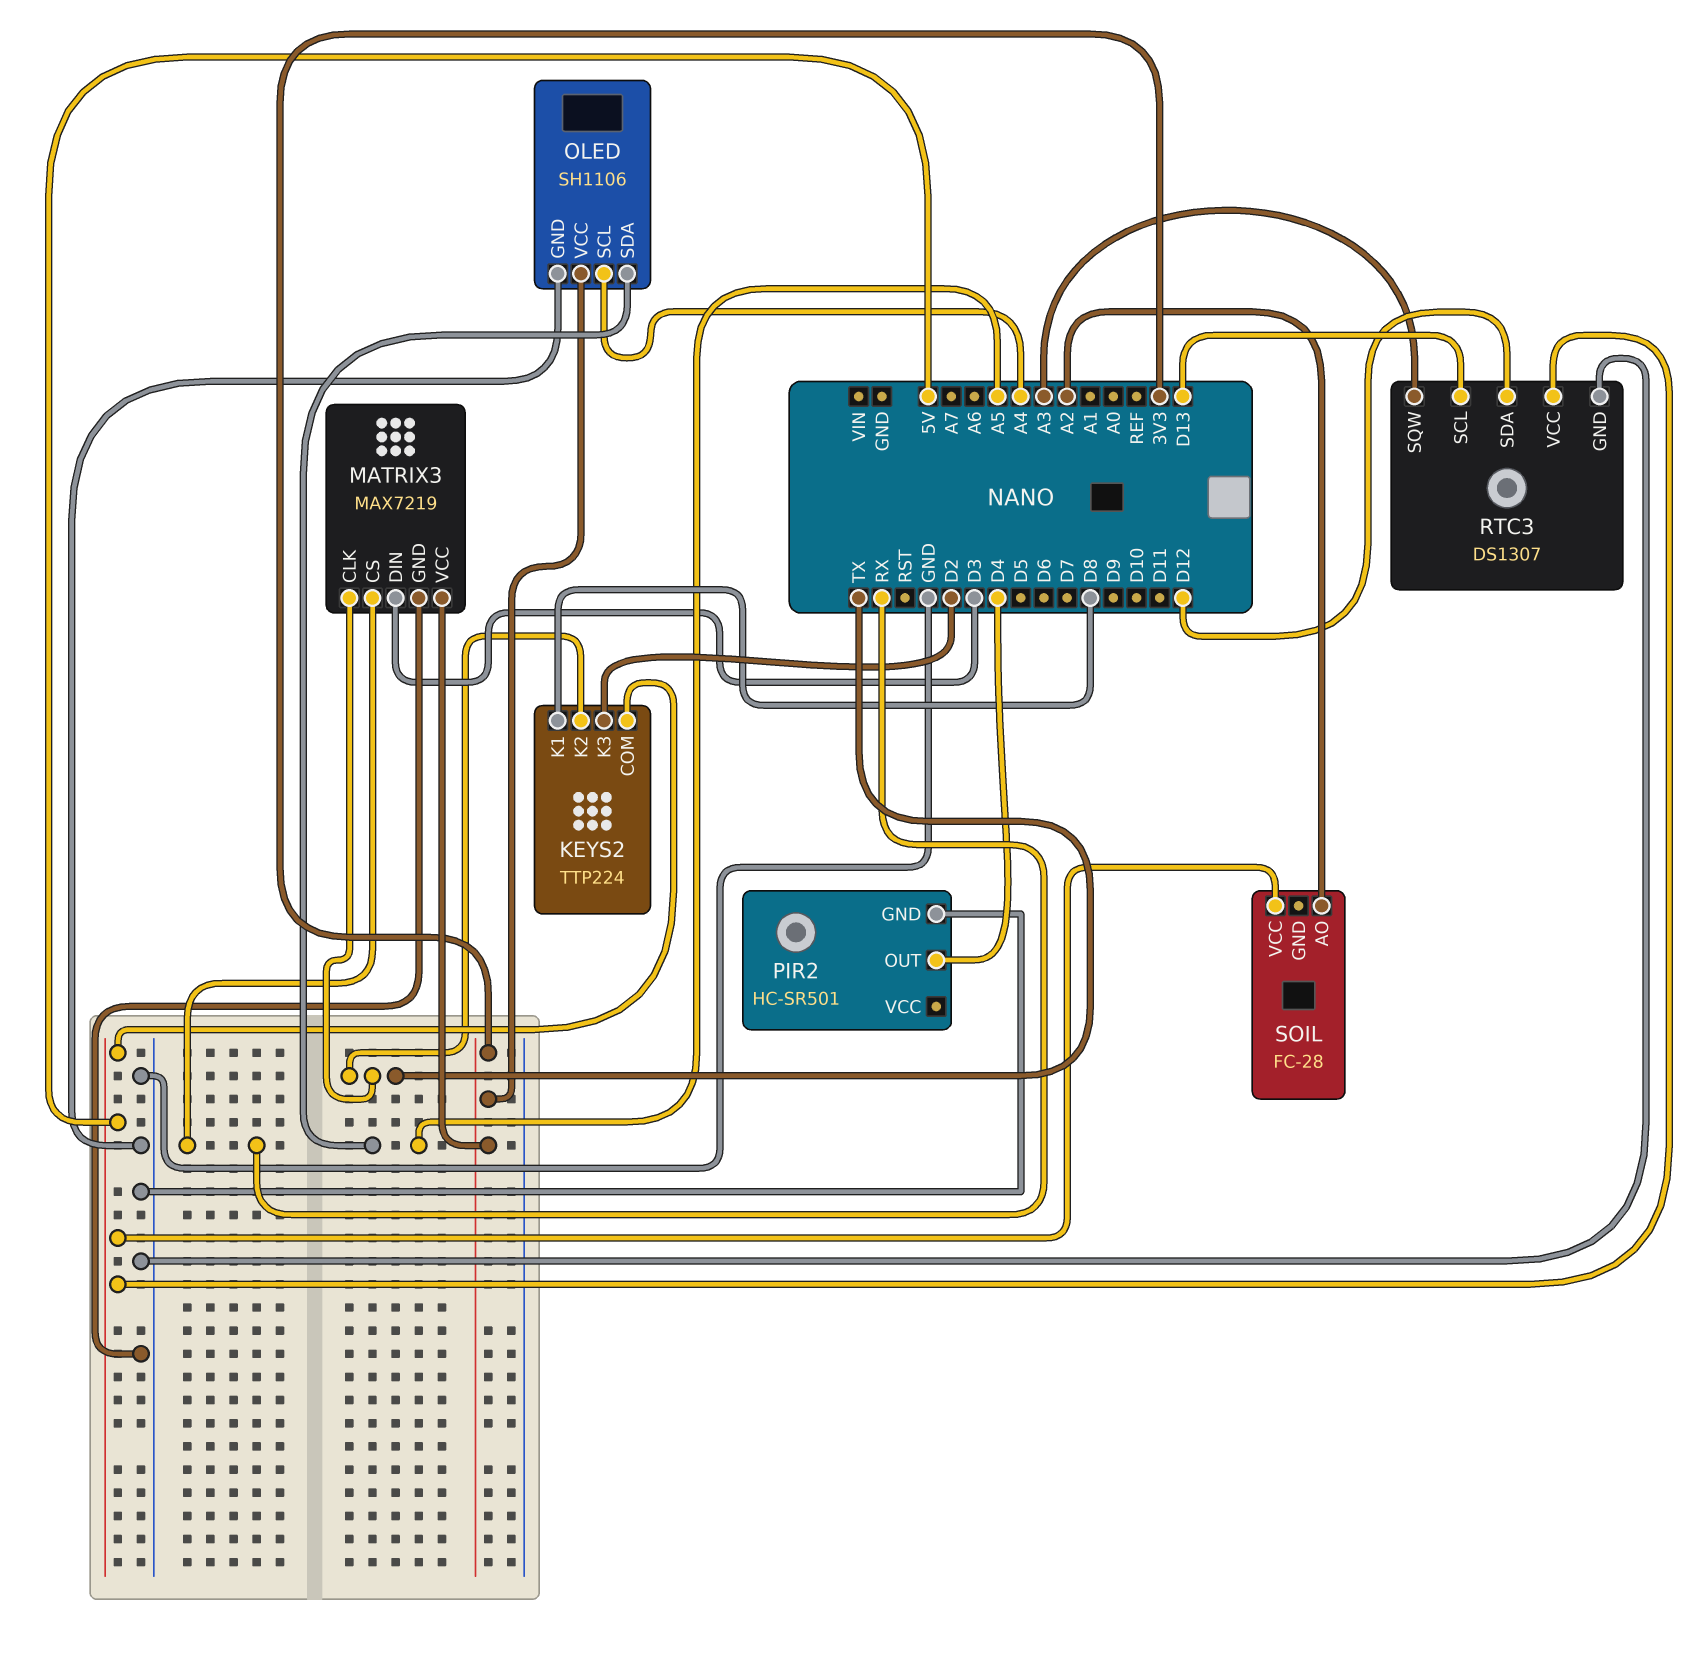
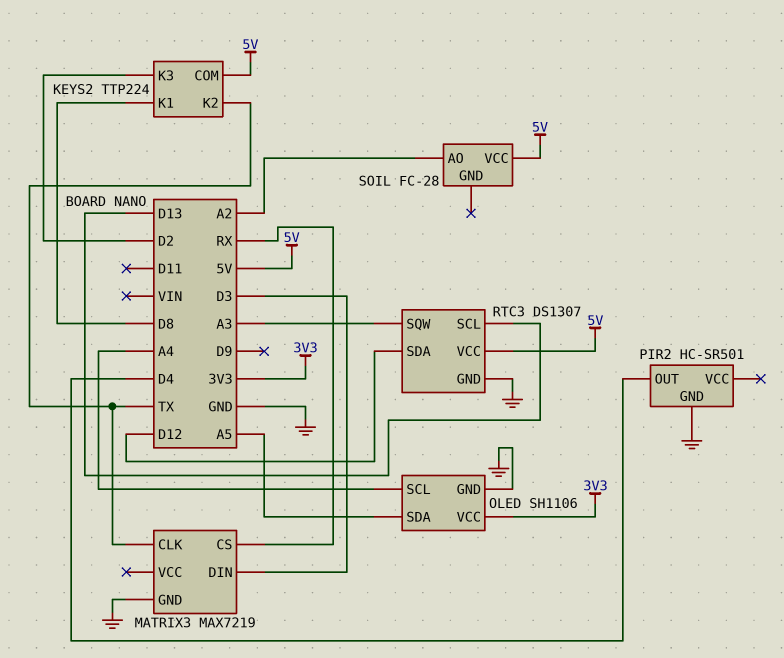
MATRIX3 pin VCC: 3V3 -> none

